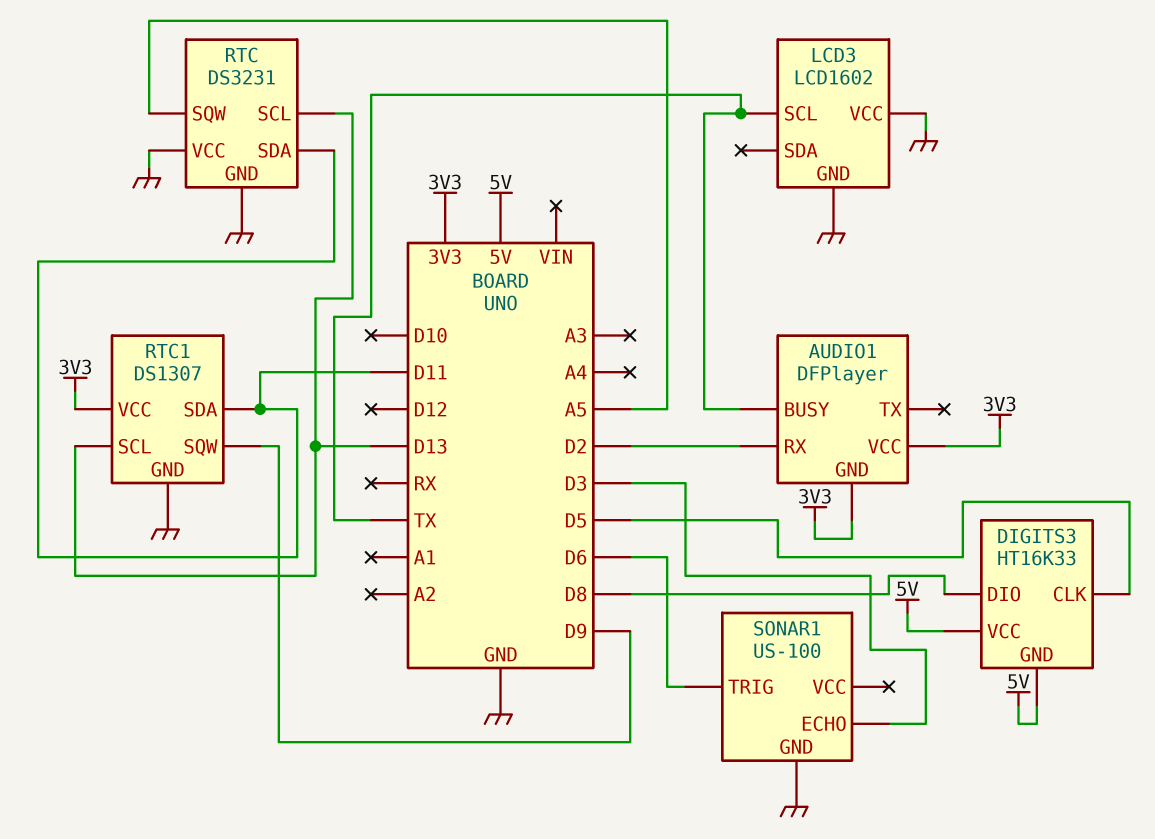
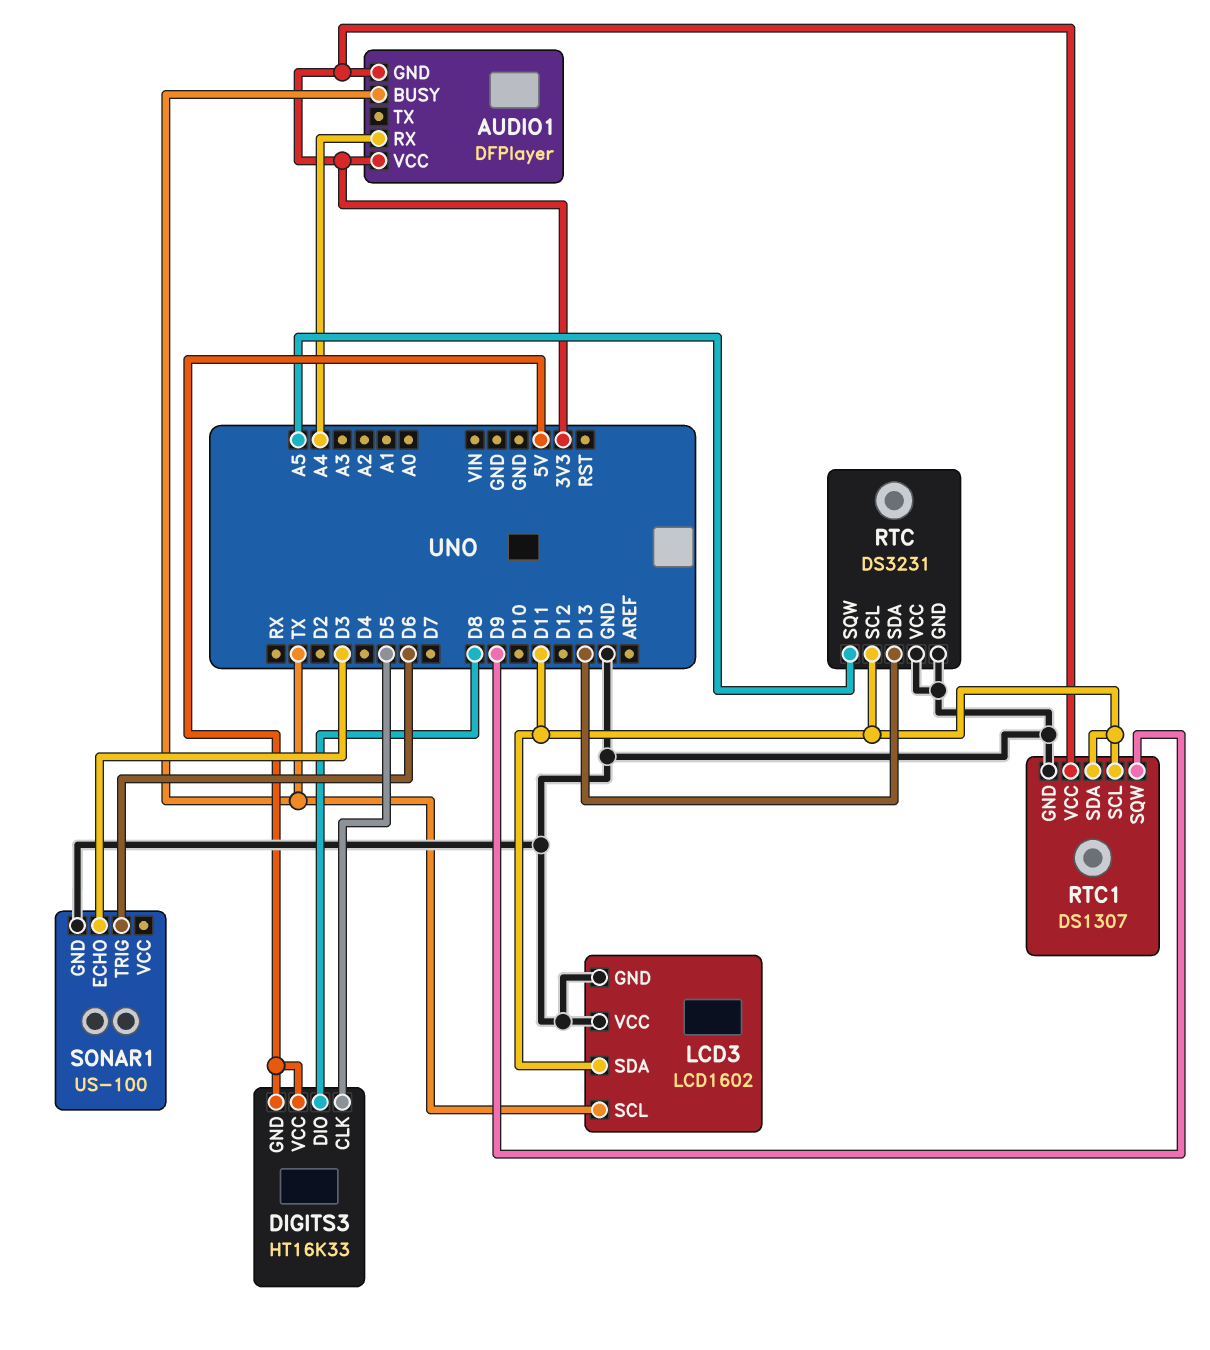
AUDIO1 pin RX: D2 -> A4
LCD3 pin SDA: none -> D11
RTC pin SCL: D13 -> D11
RTC pin SDA: D11 -> D13
RTC1 pin SCL: D13 -> D11

